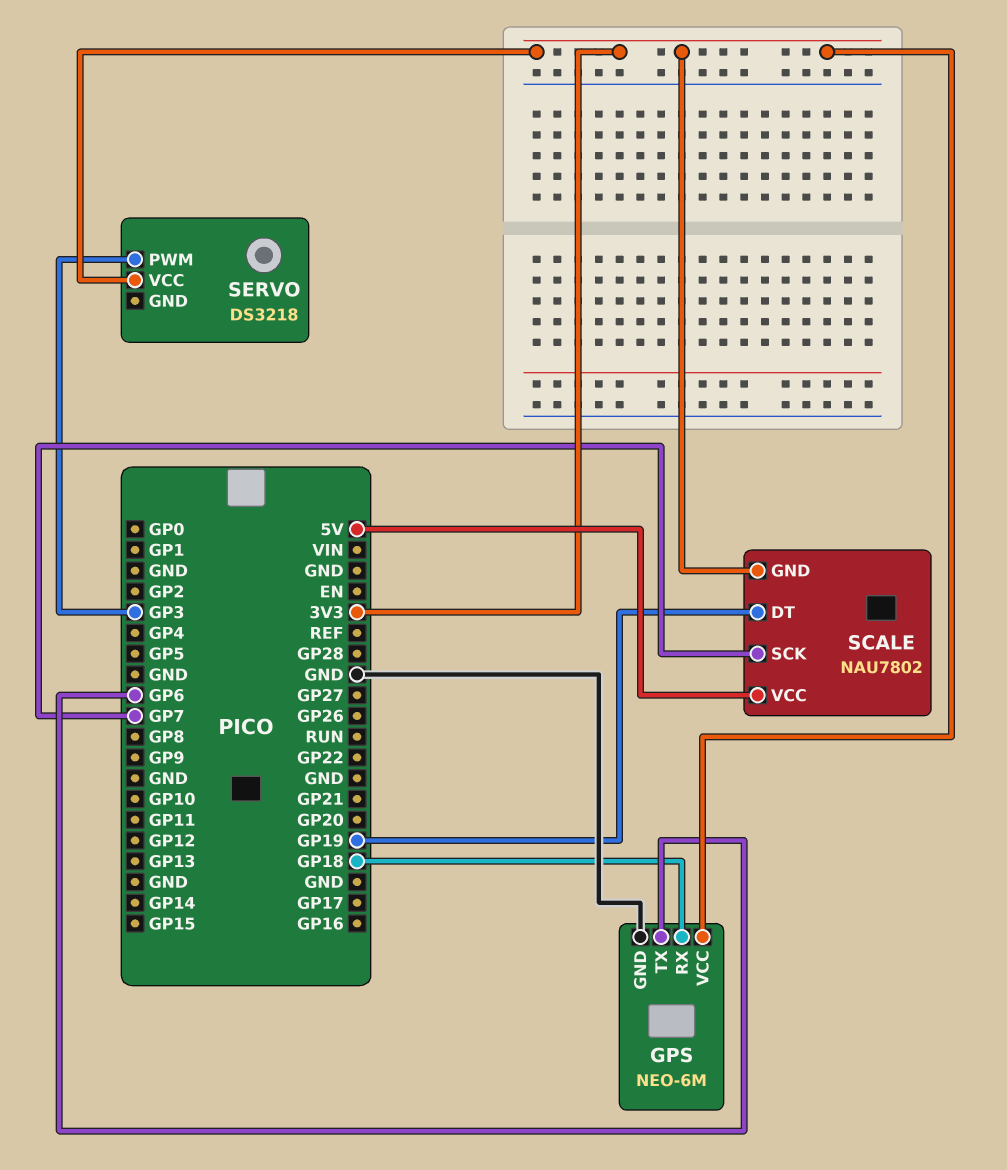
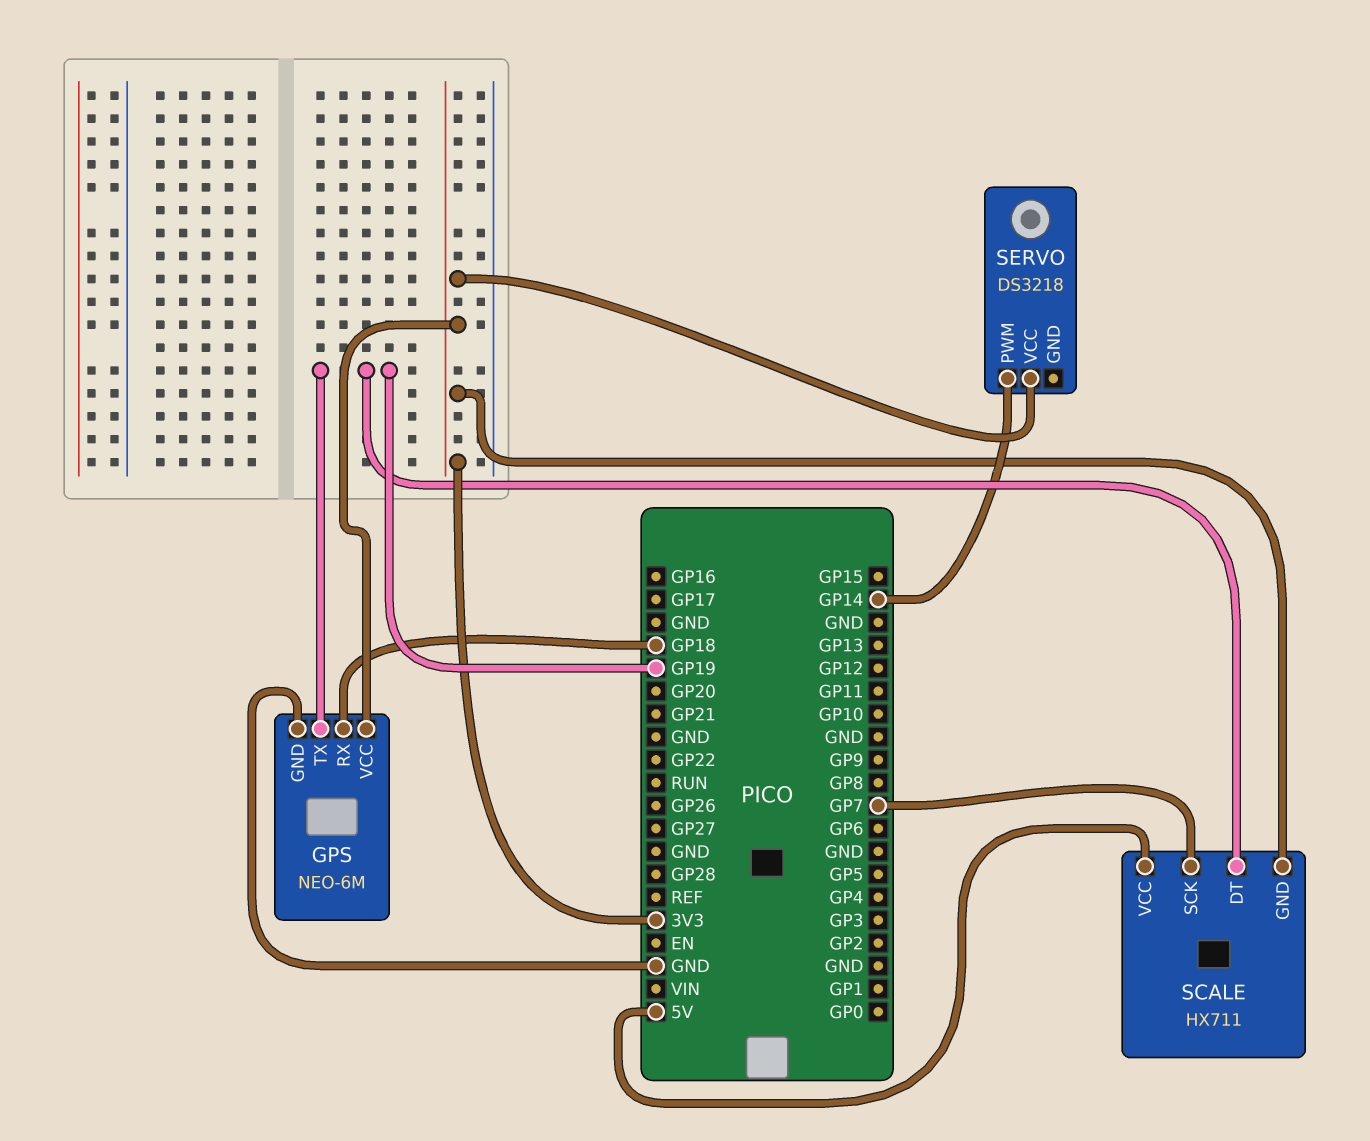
GPS pin TX: GP6 -> GP19
SCALE: NAU7802 -> HX711
SERVO pin PWM: GP3 -> GP14

